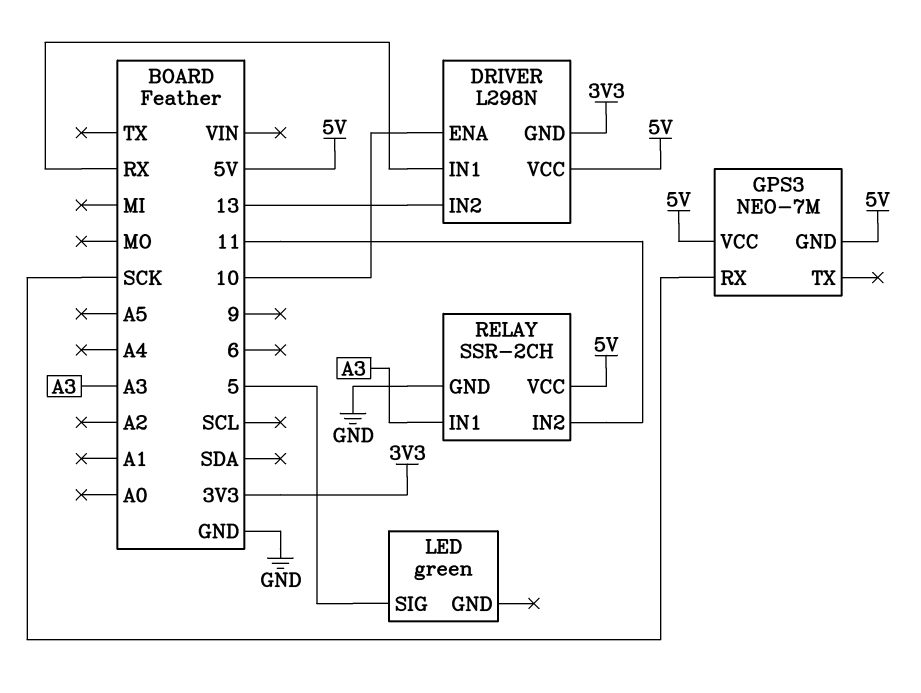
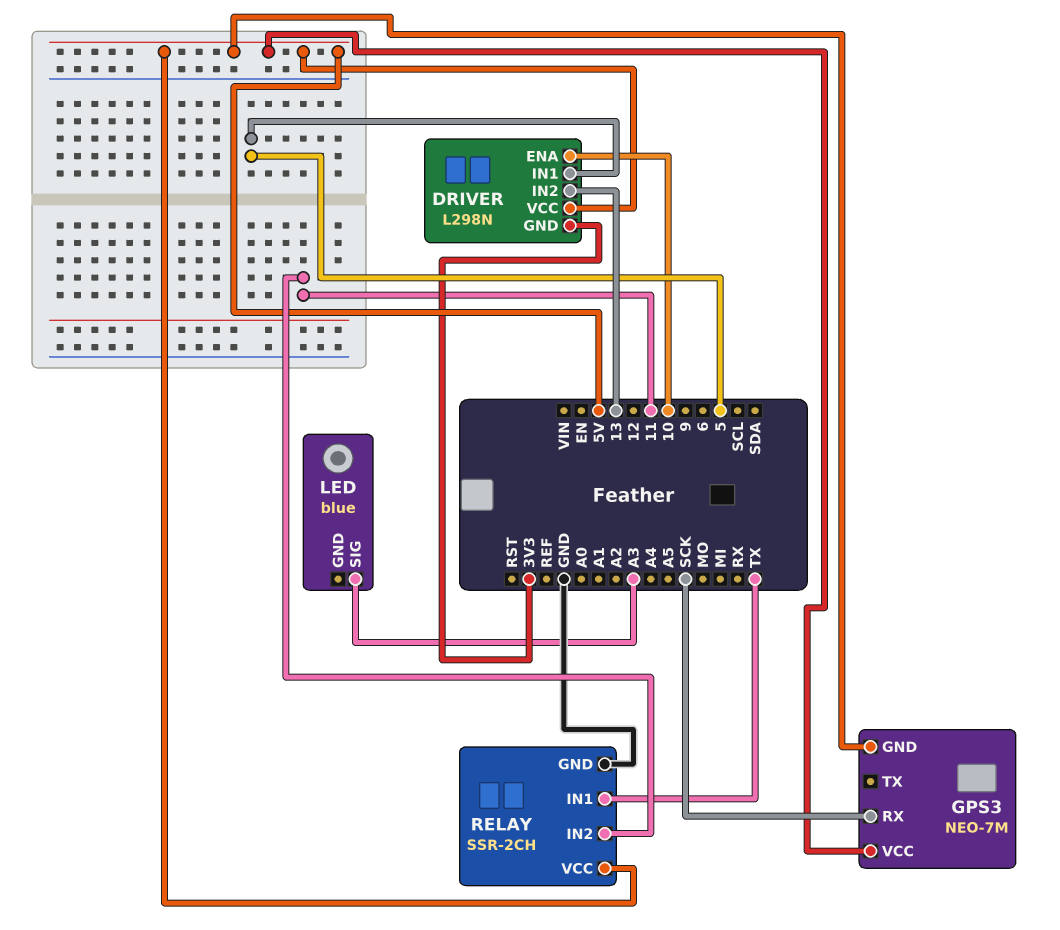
DRIVER pin IN1: RX -> 5
LED: green -> blue
LED pin SIG: 5 -> A3
RELAY pin IN1: A3 -> TX

